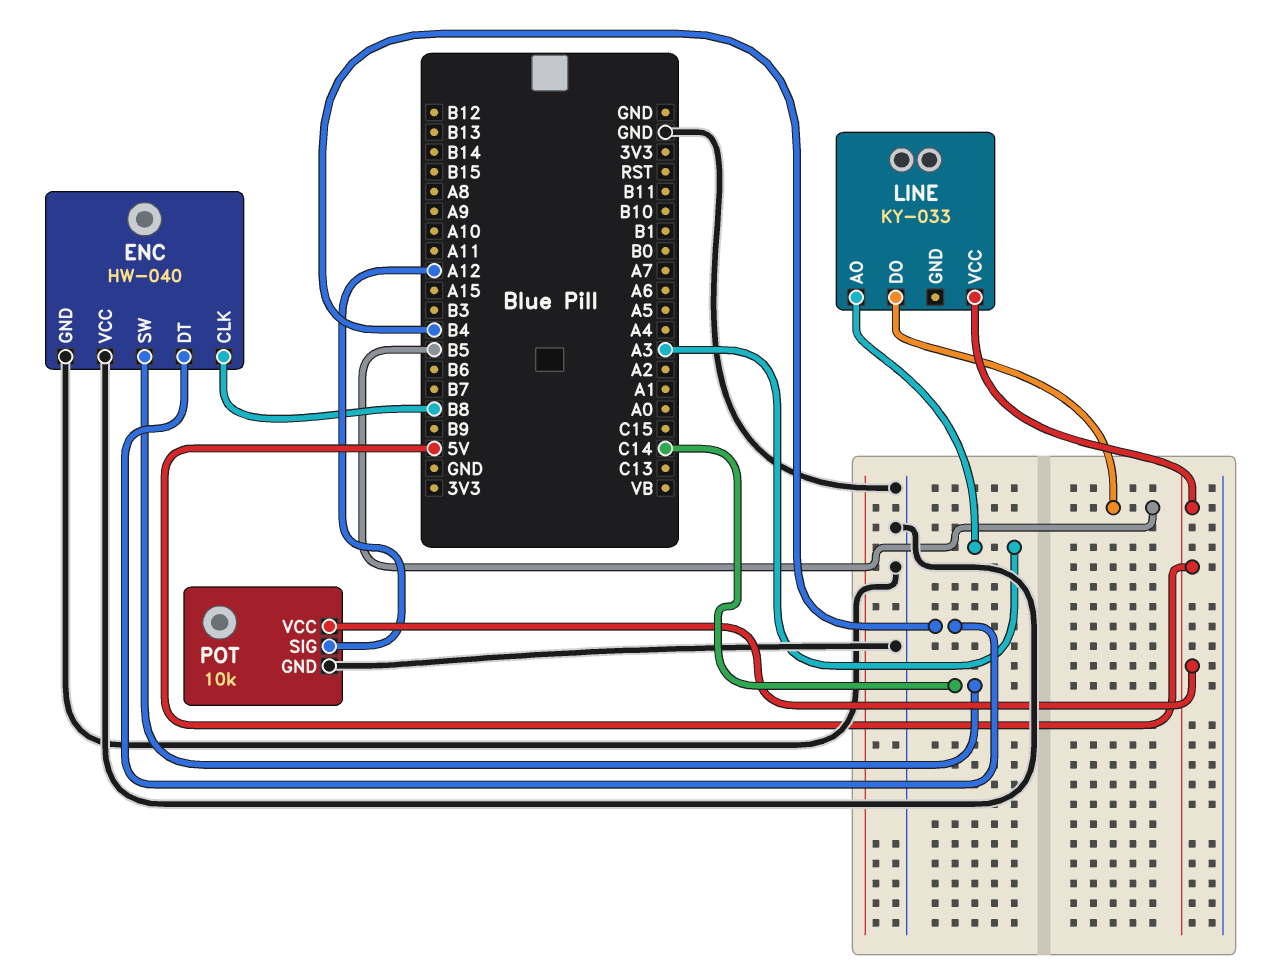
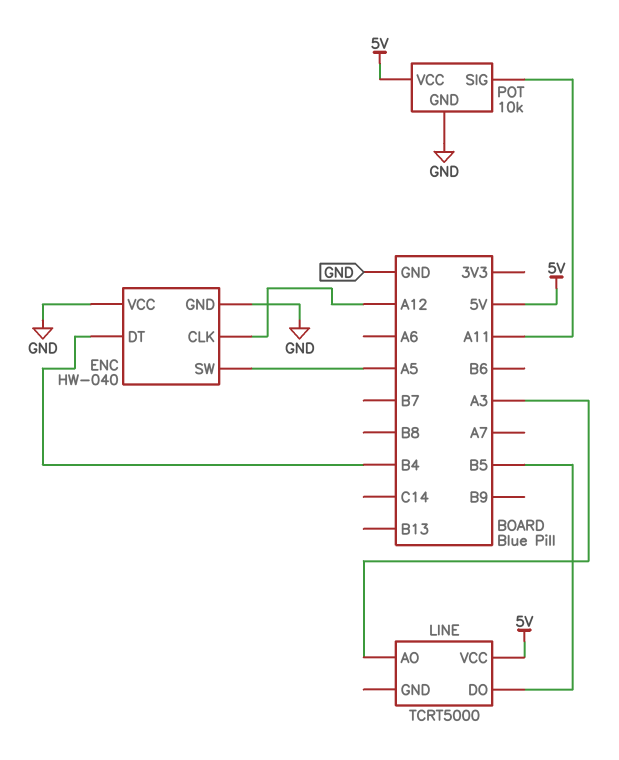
ENC pin CLK: B8 -> A12
ENC pin SW: C14 -> A5
LINE: KY-033 -> TCRT5000
POT pin SIG: A12 -> A11

